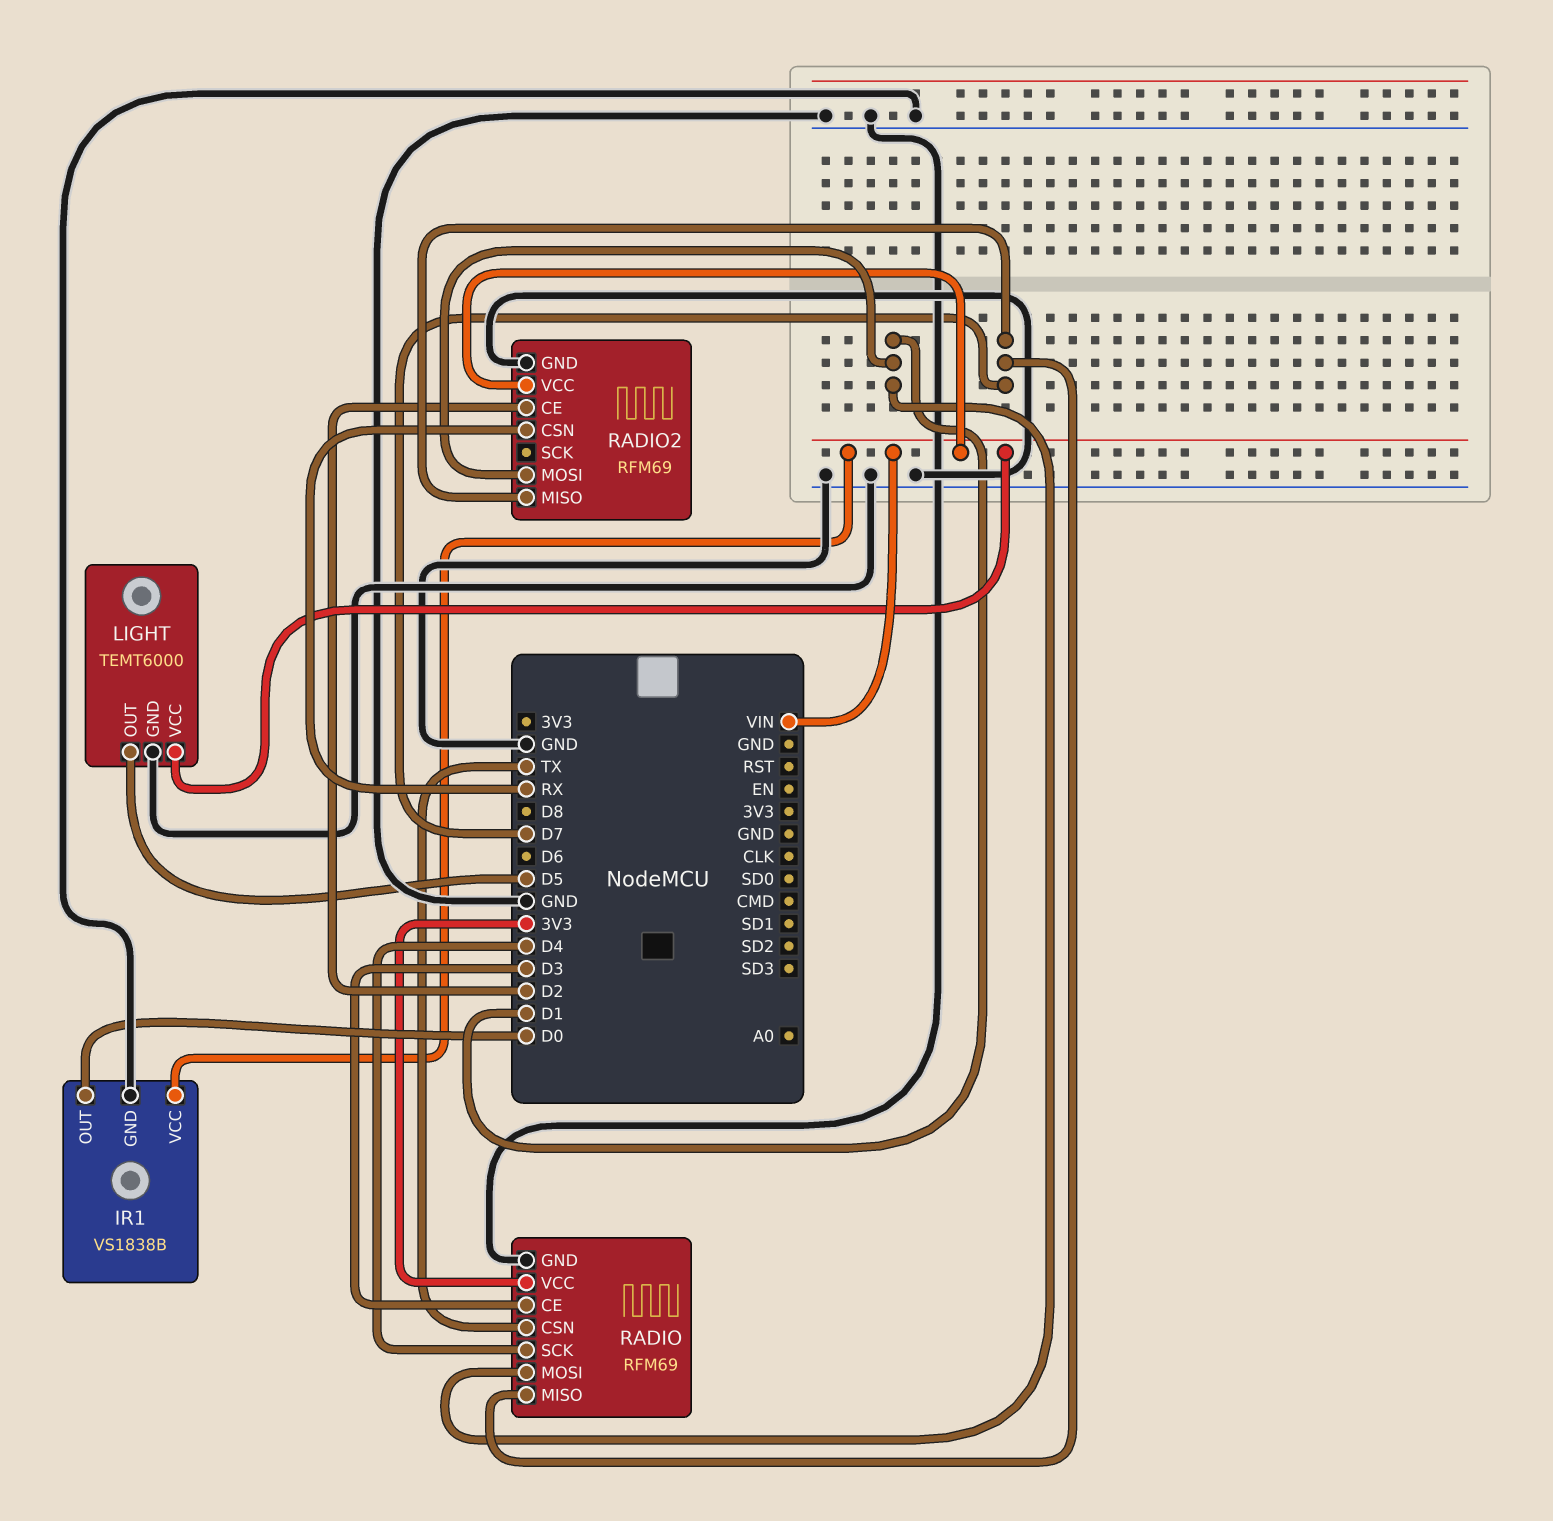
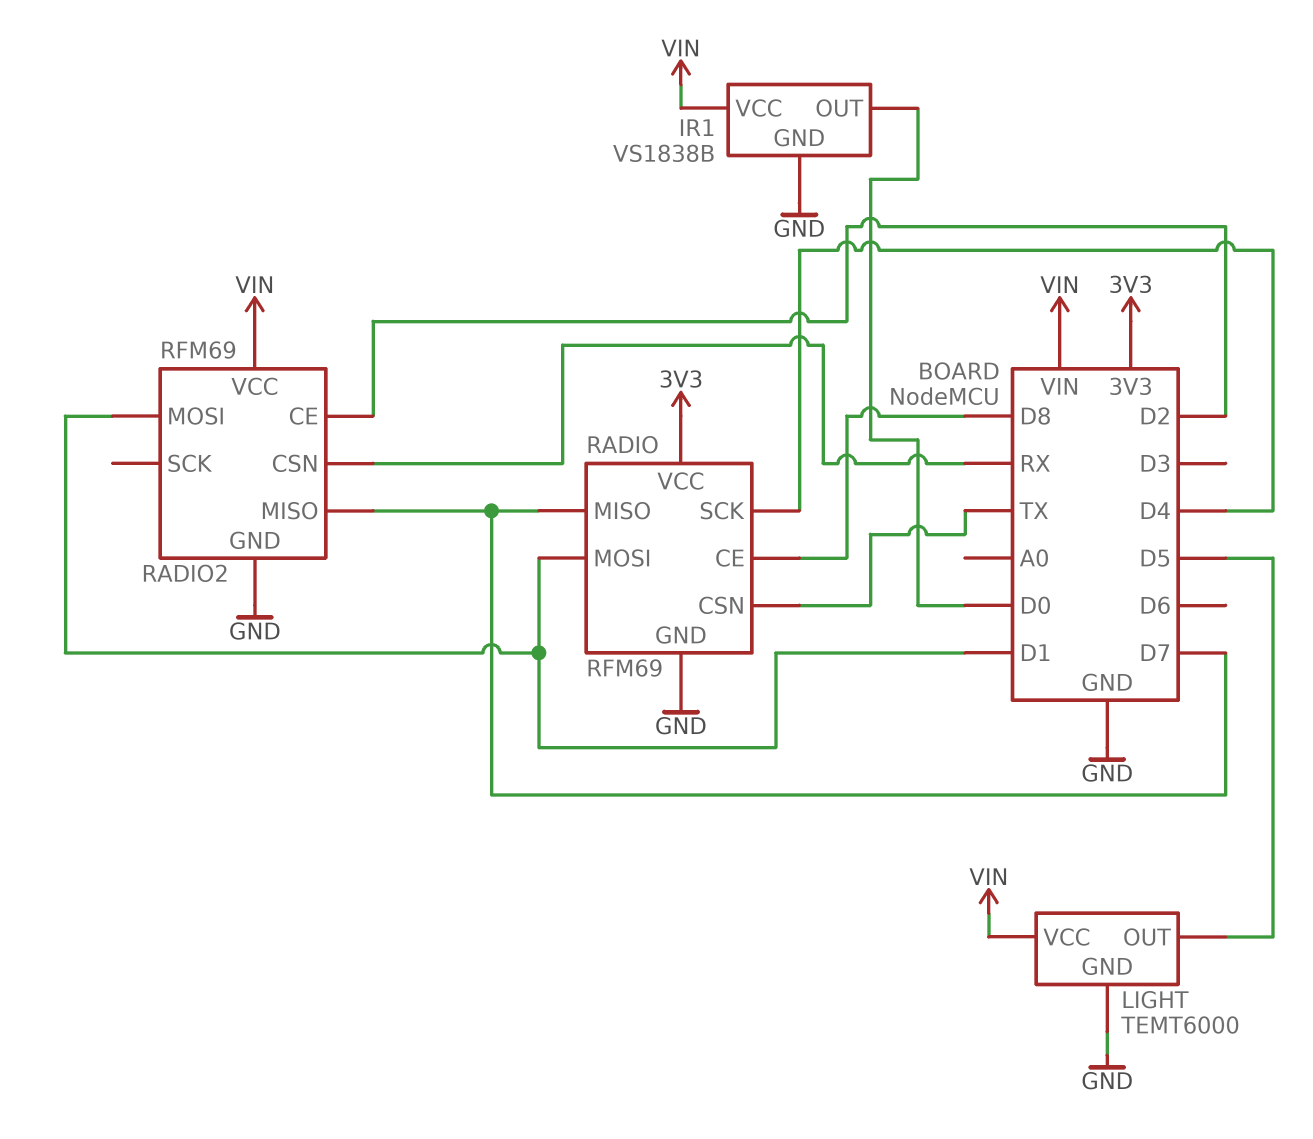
RADIO pin CE: D3 -> D8

